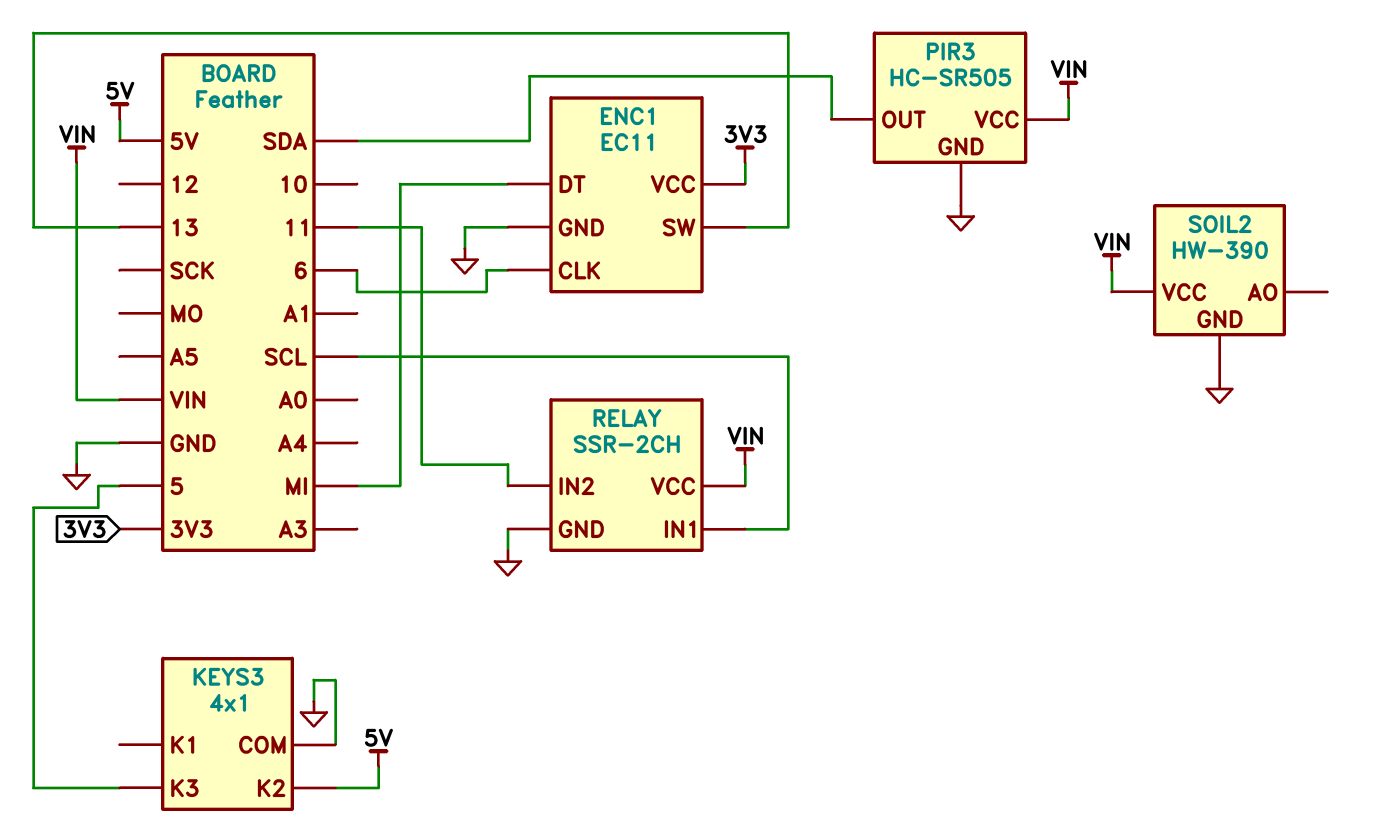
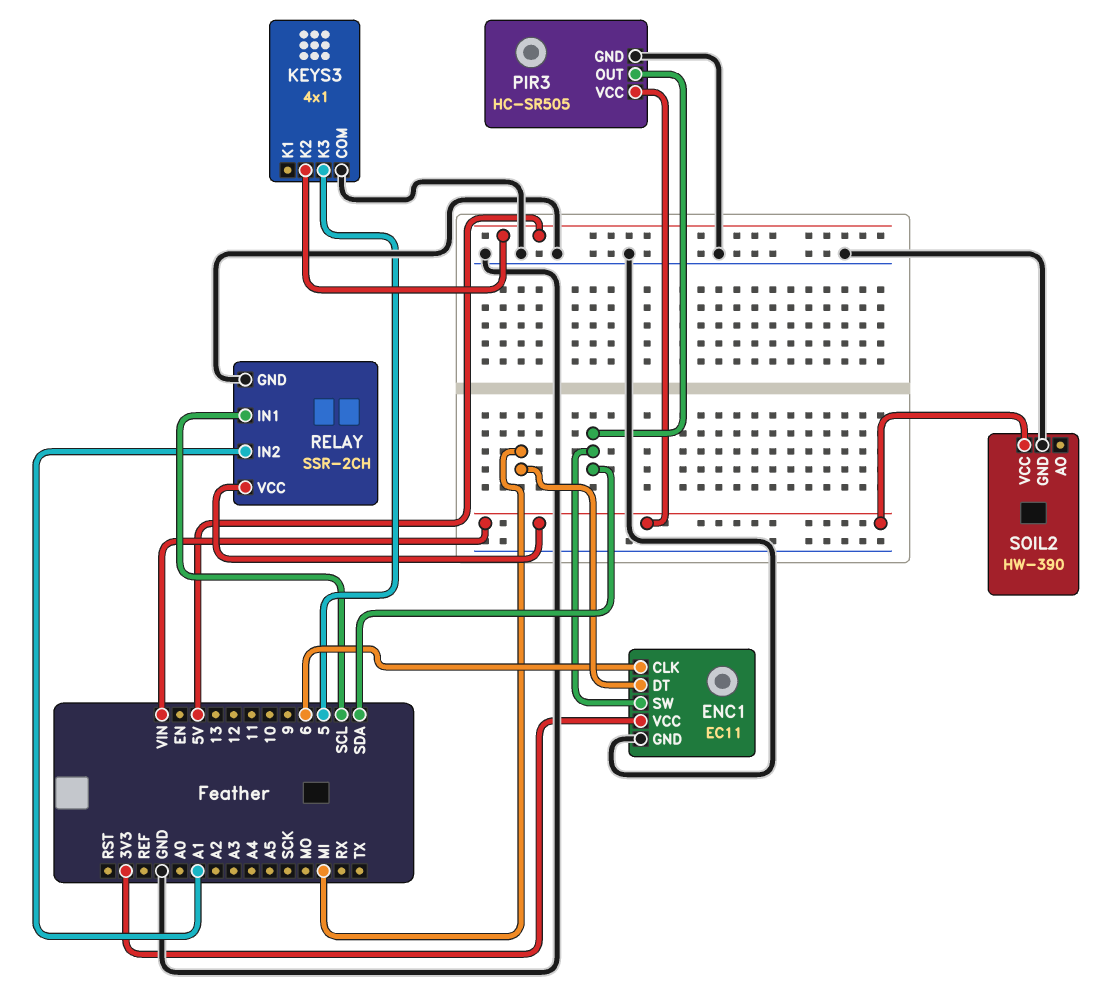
ENC1 pin SW: 13 -> SDA
RELAY pin IN2: 11 -> A1

